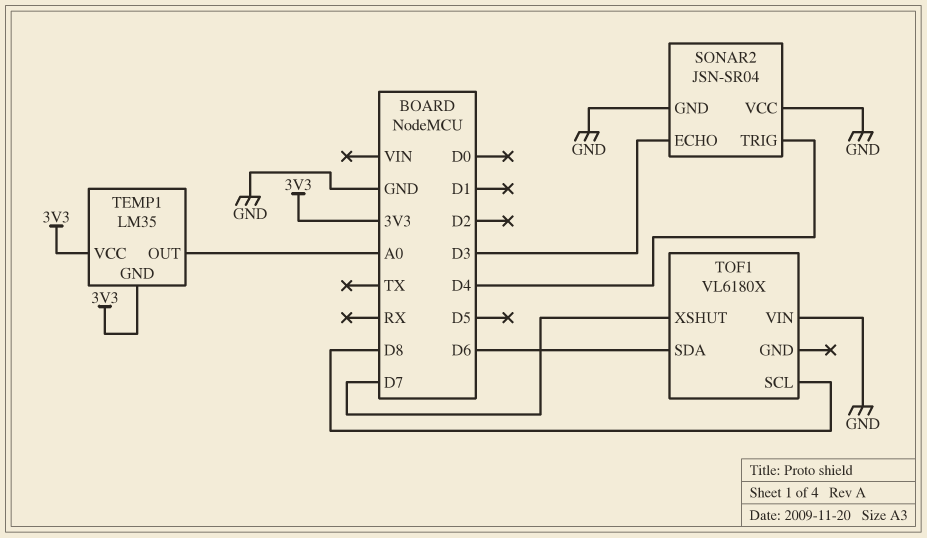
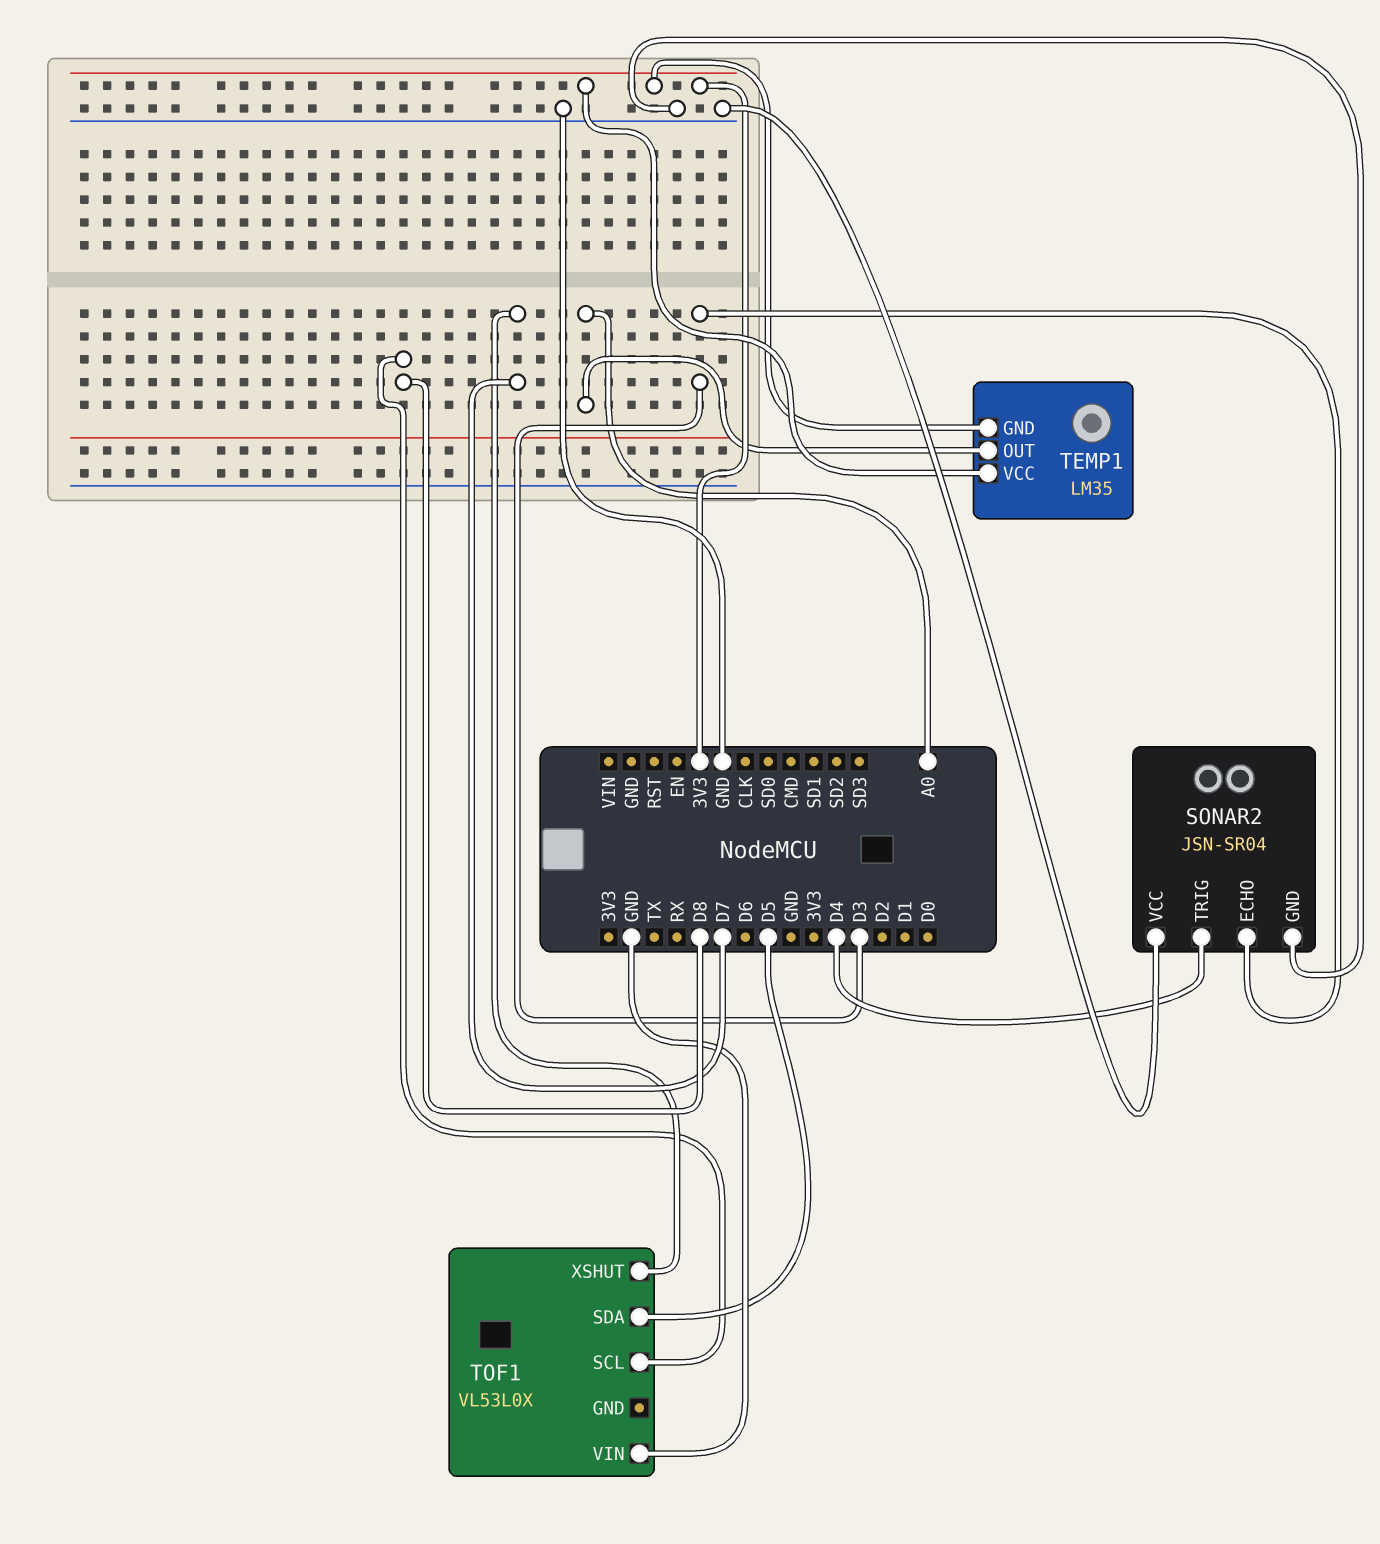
TOF1: VL6180X -> VL53L0X
TOF1 pin SDA: D6 -> D5

